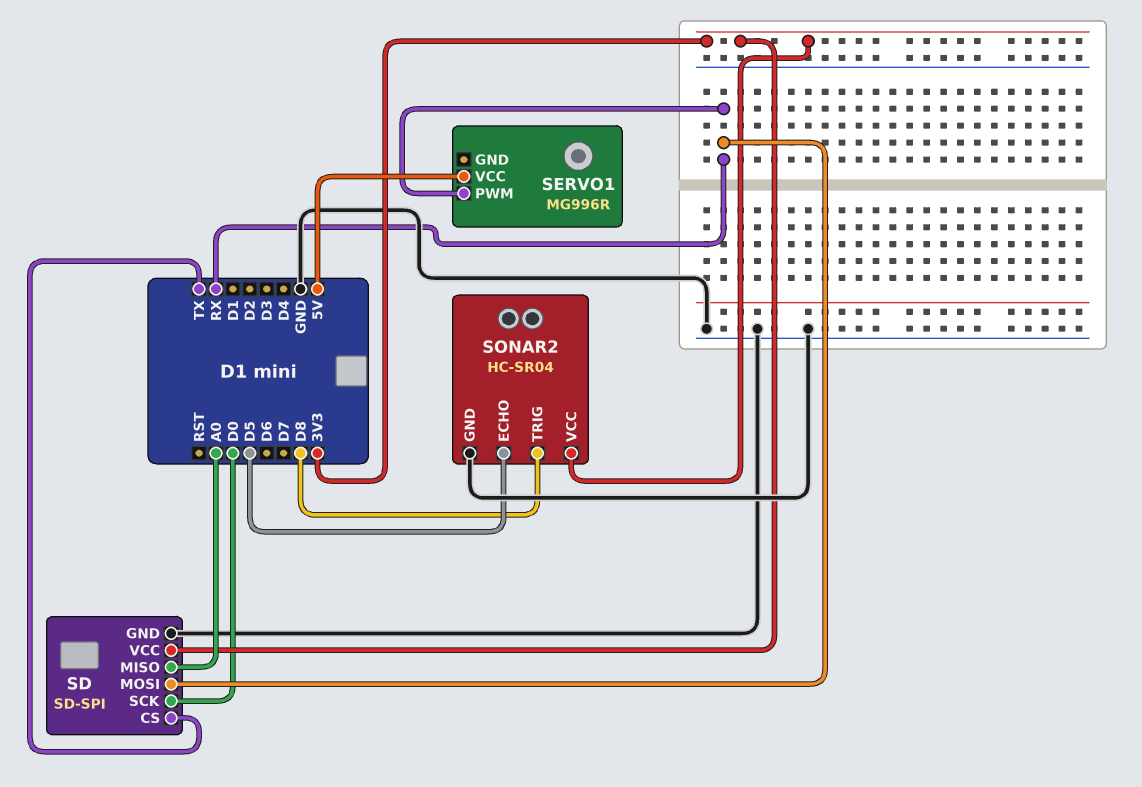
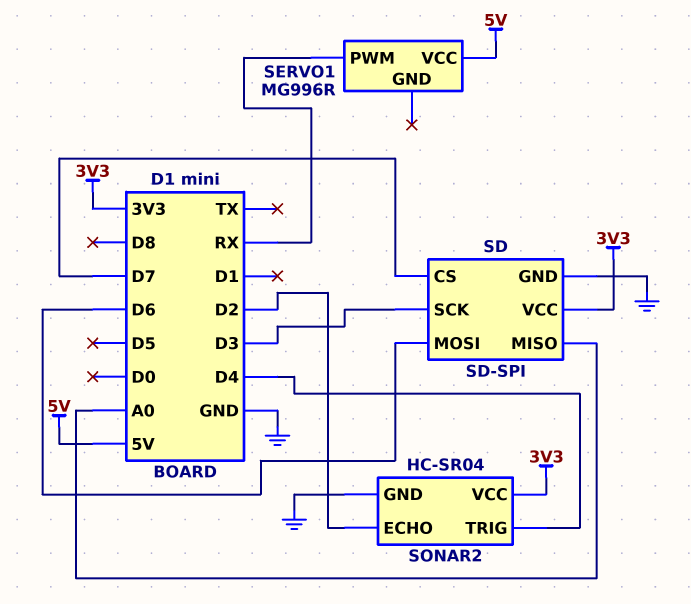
SD pin CS: TX -> D7
SD pin MOSI: RX -> D6
SD pin SCK: D0 -> D3
SONAR2 pin ECHO: D5 -> D2
SONAR2 pin TRIG: D8 -> D4

